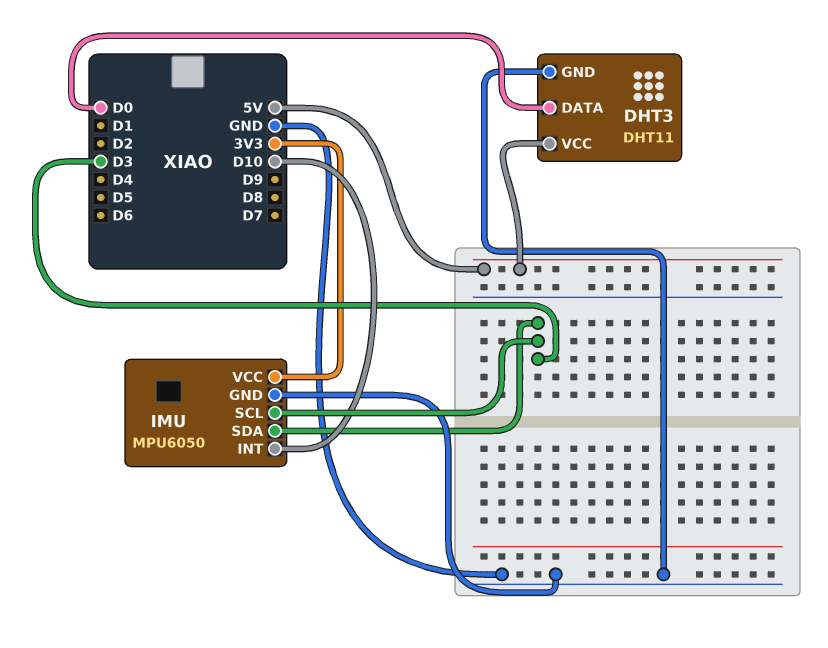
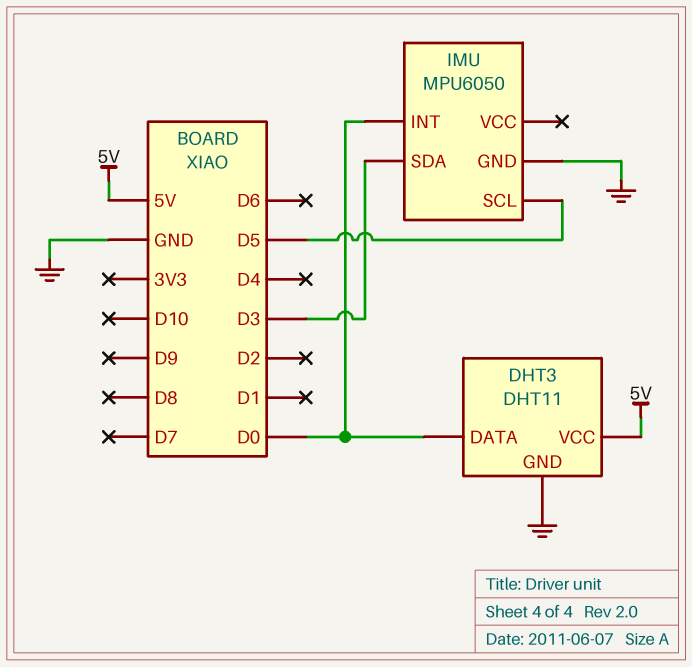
IMU pin INT: D10 -> D0
IMU pin SCL: D3 -> D5
IMU pin VCC: 3V3 -> none

